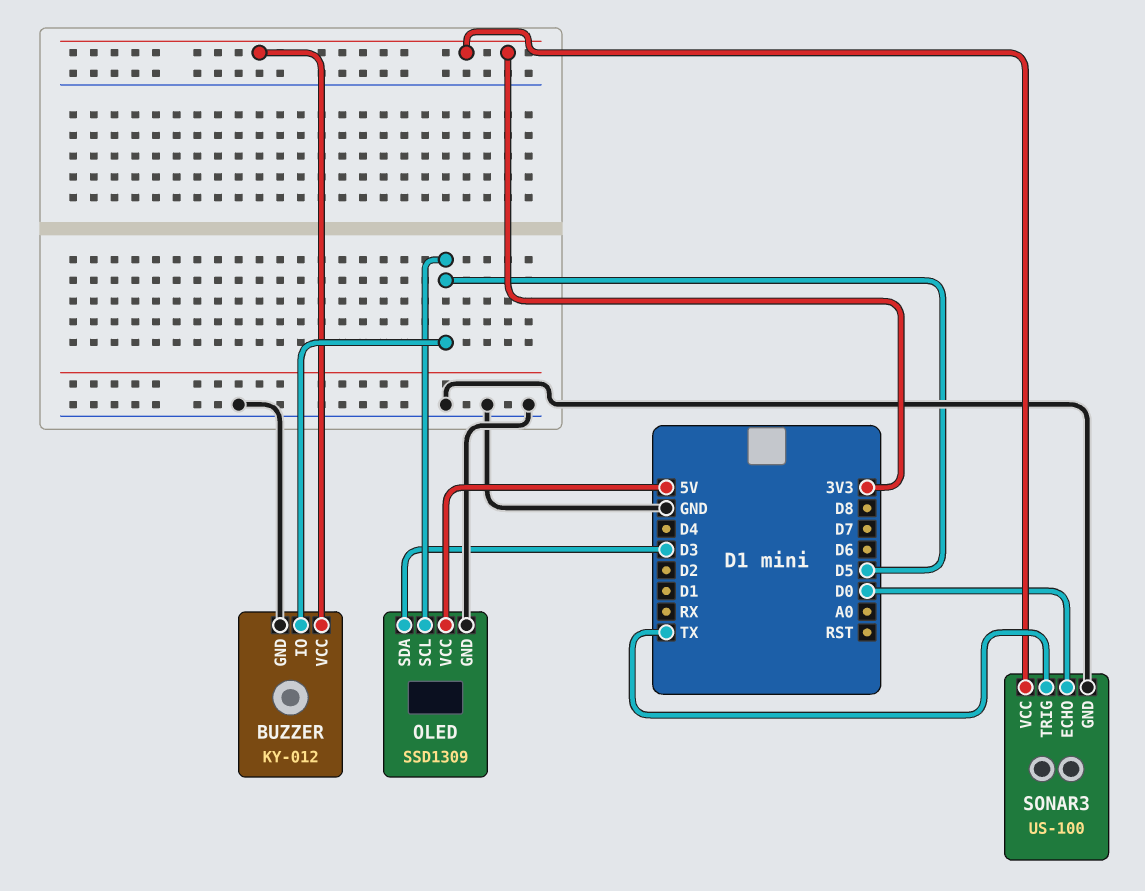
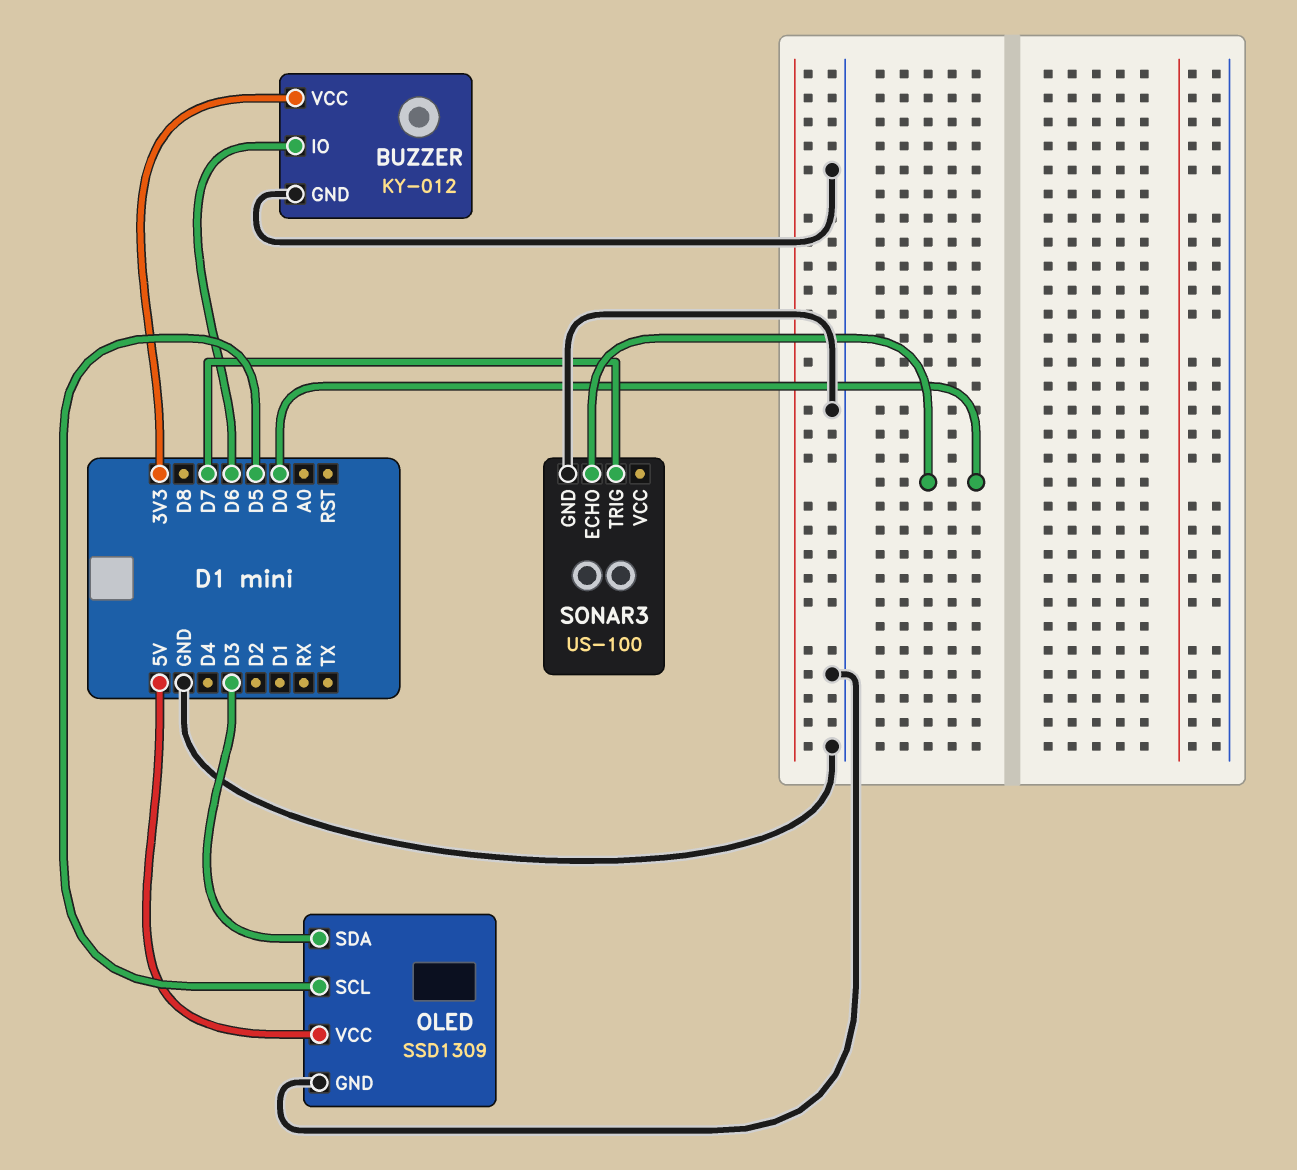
BUZZER pin IO: D5 -> D6
SONAR3 pin TRIG: TX -> D7
SONAR3 pin VCC: 3V3 -> none

